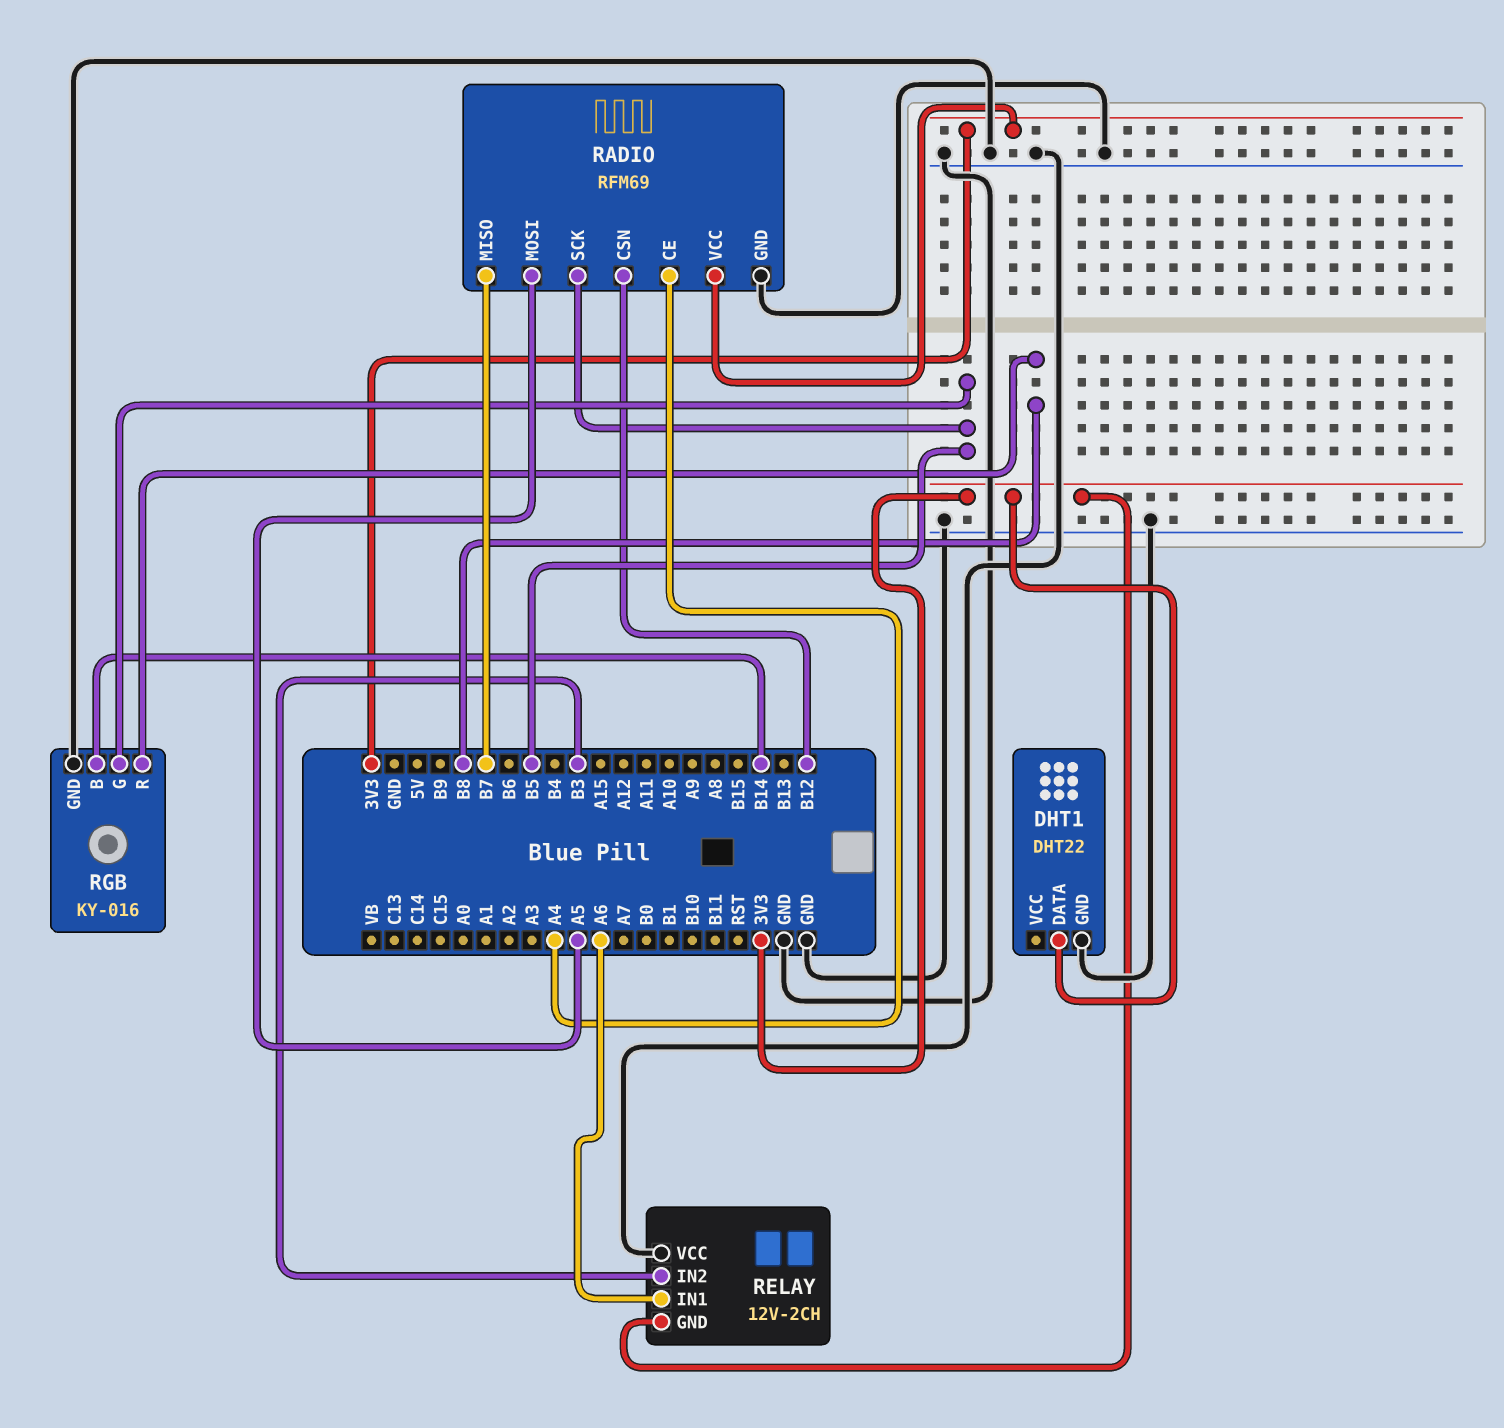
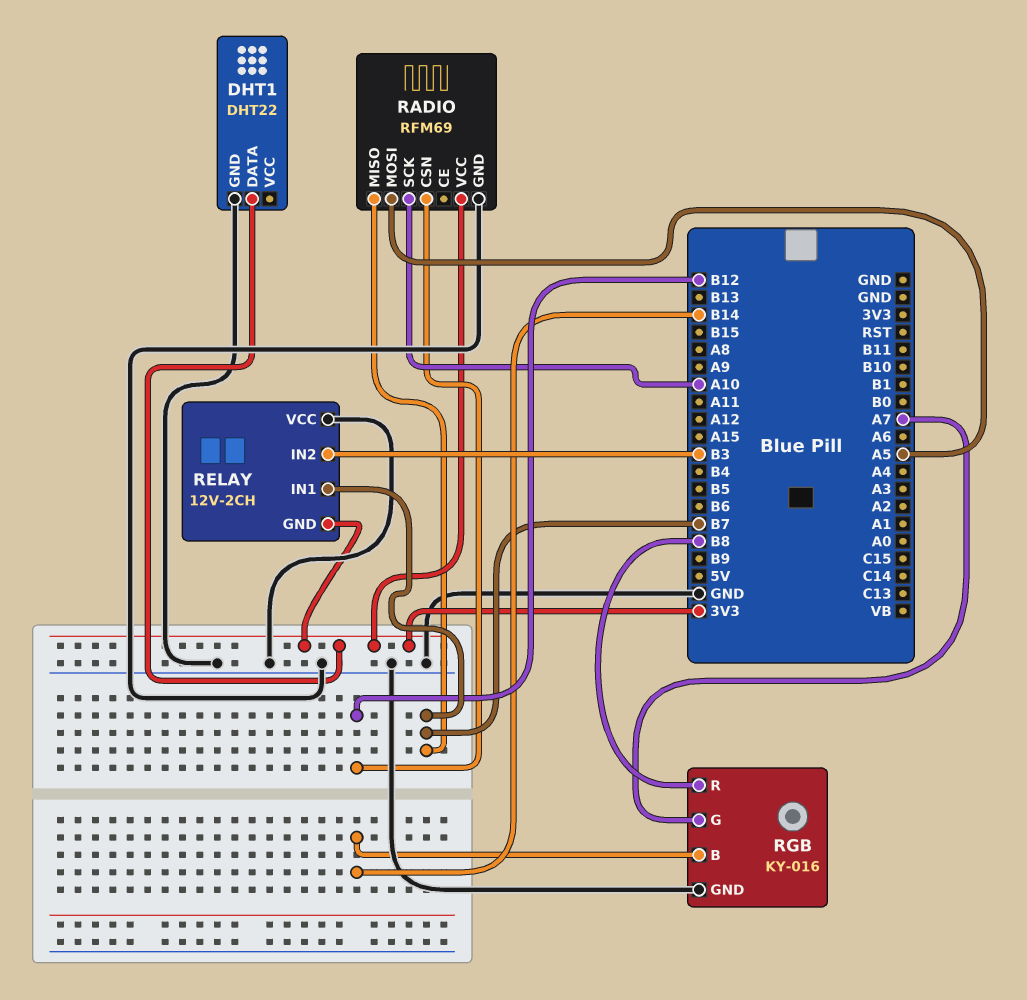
RADIO pin CE: A4 -> none
RADIO pin SCK: B5 -> A10
RELAY pin IN1: A6 -> B7
RGB pin G: B5 -> A7

